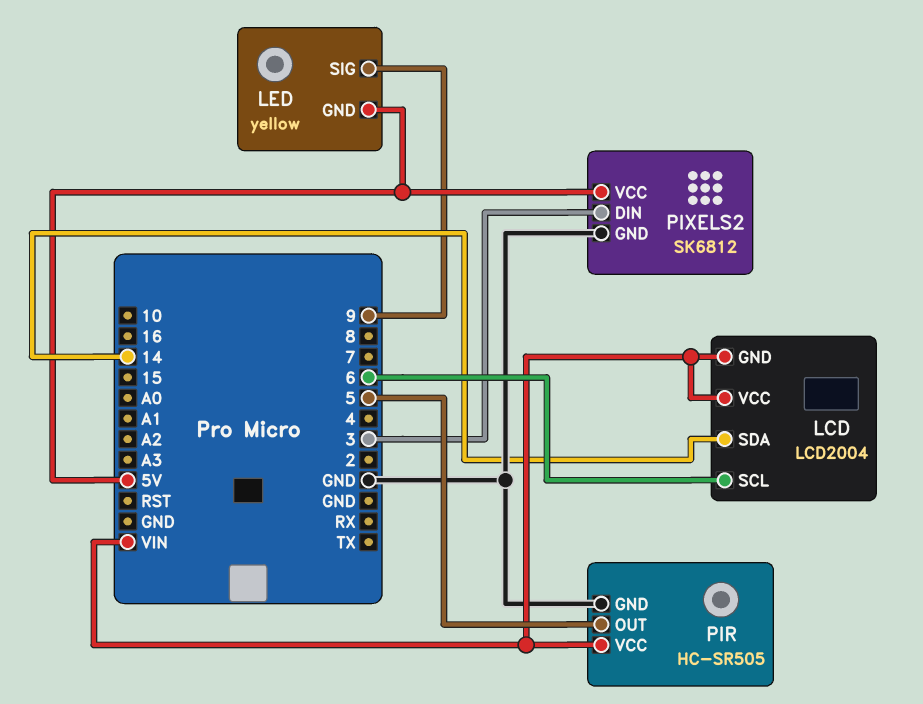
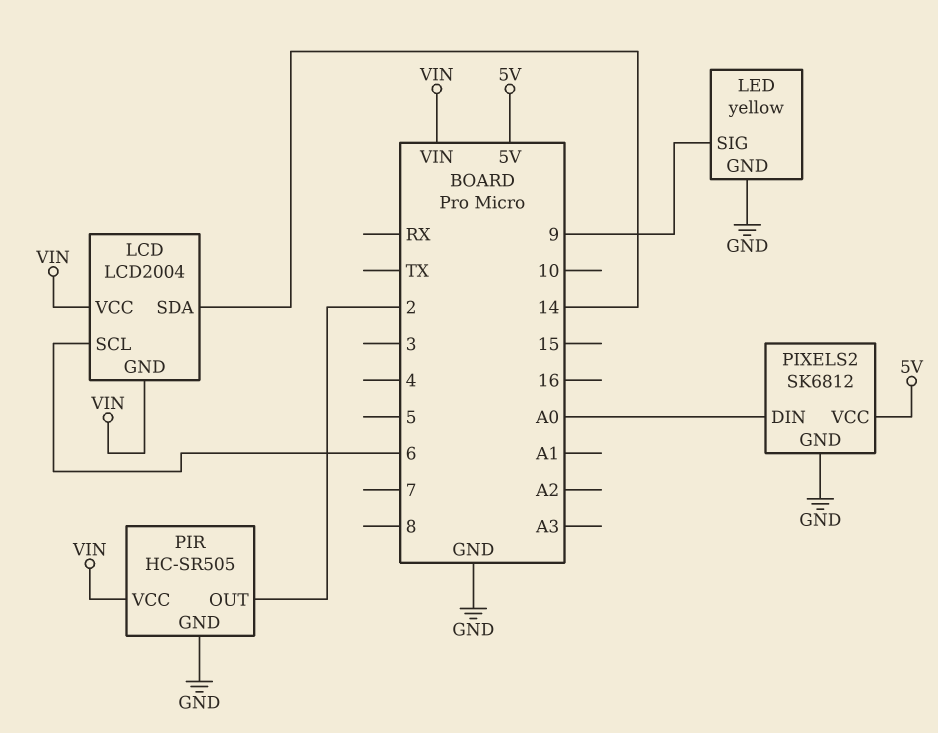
LED pin GND: 5V -> GND
PIR pin OUT: 5 -> 2
PIXELS2 pin DIN: 3 -> A0

